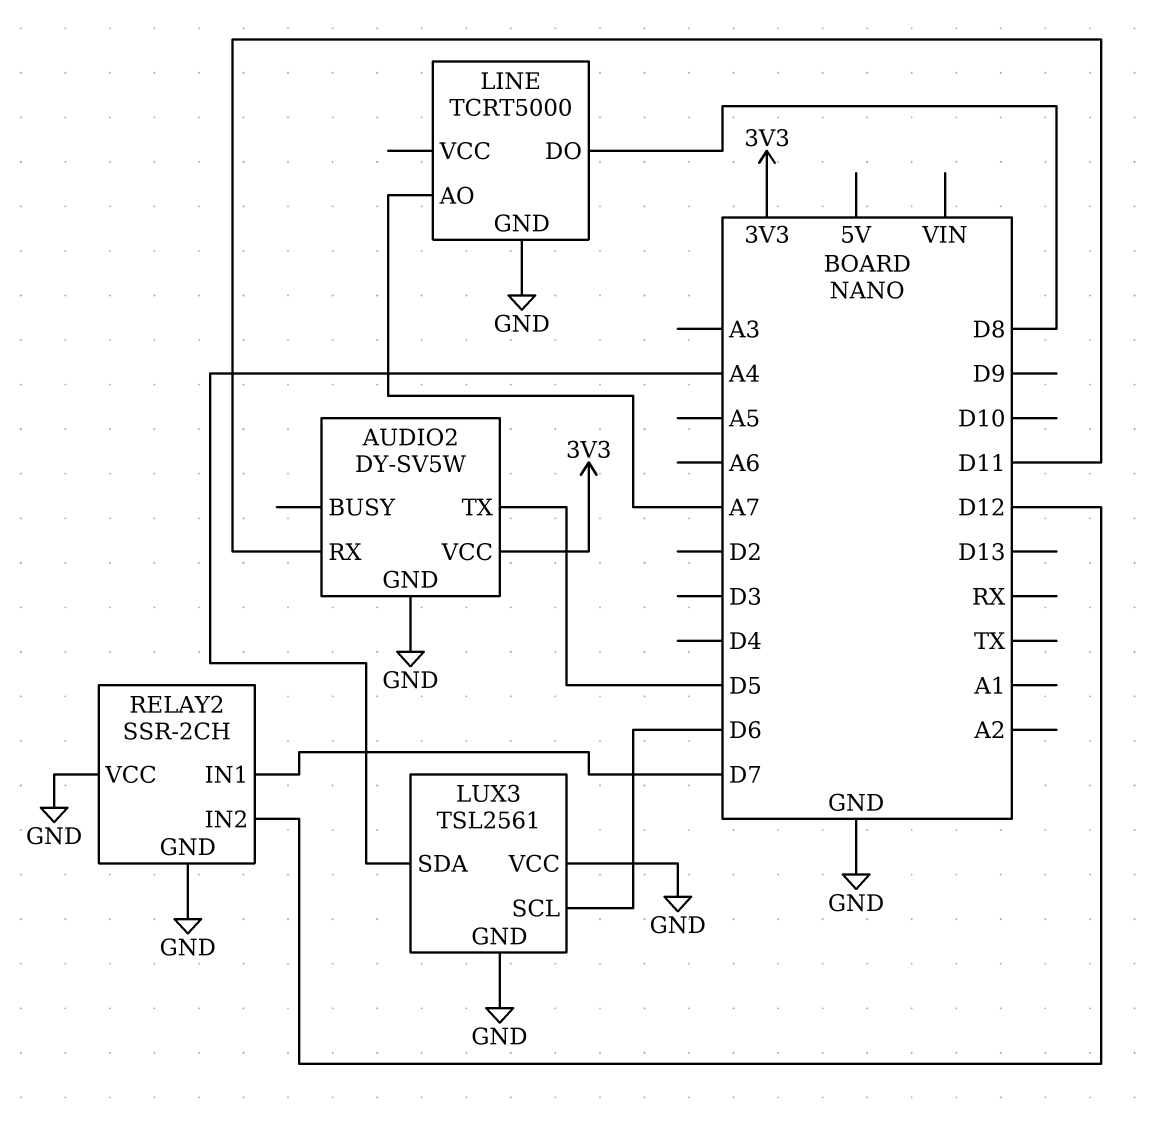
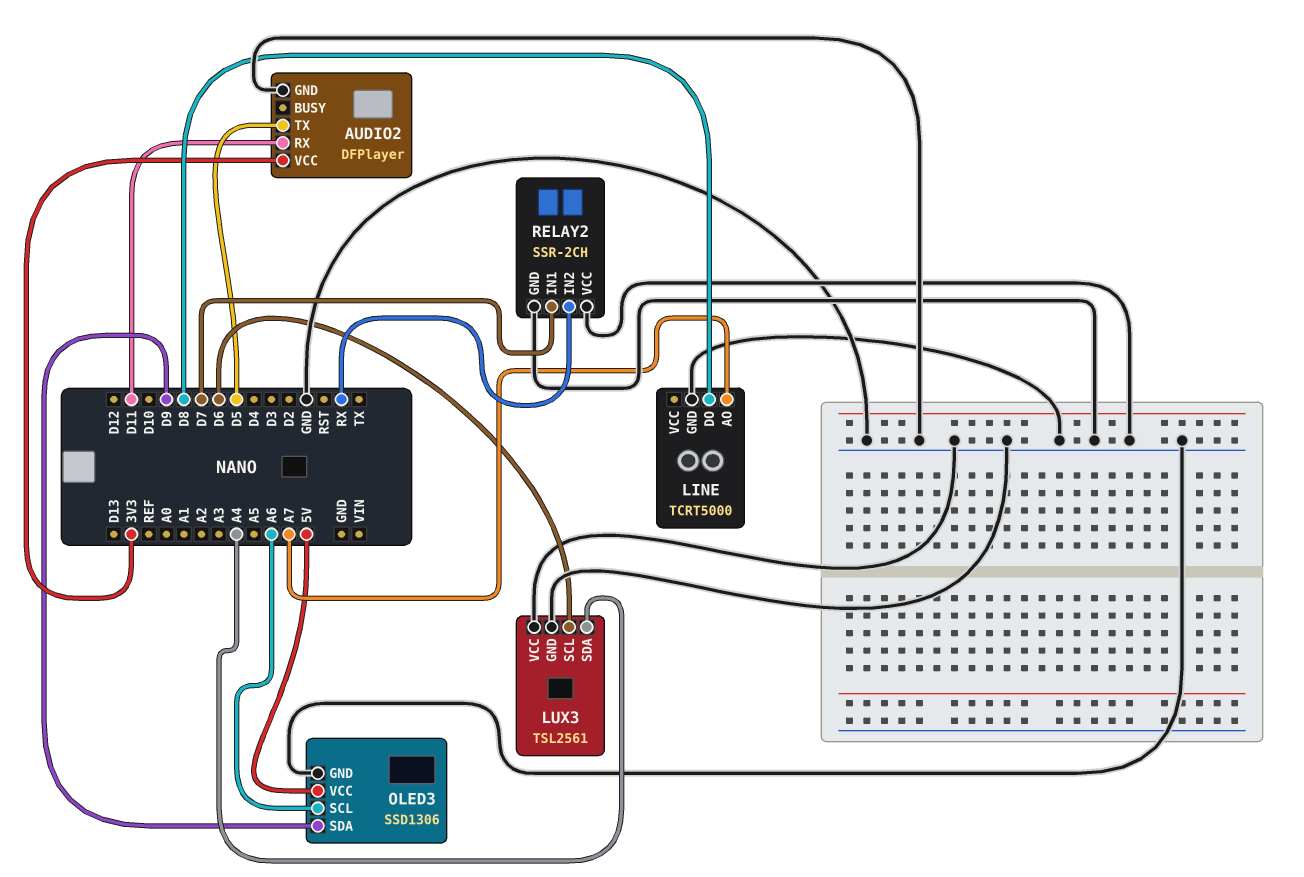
AUDIO2: DY-SV5W -> DFPlayer
OLED3: none -> SSD1306
OLED3 pin GND: none -> GND
OLED3 pin SCL: none -> A6
OLED3 pin SDA: none -> D9
OLED3 pin VCC: none -> 5V
RELAY2 pin IN2: D12 -> RX

